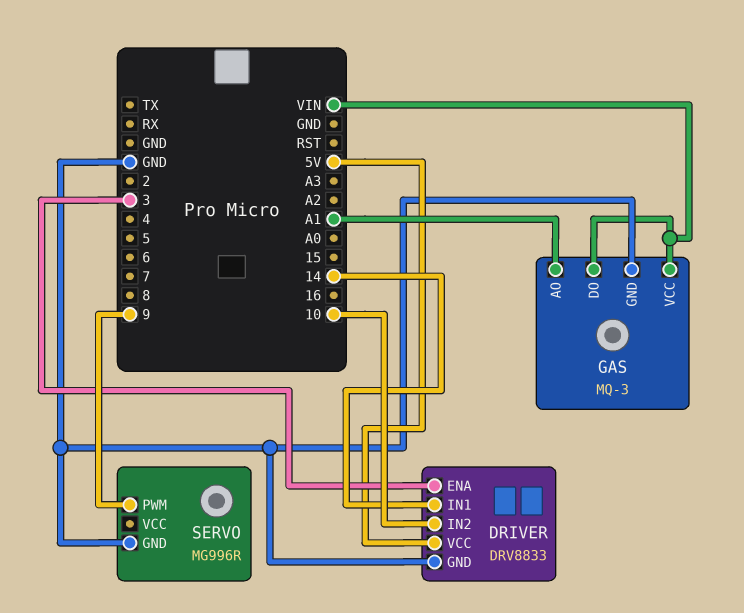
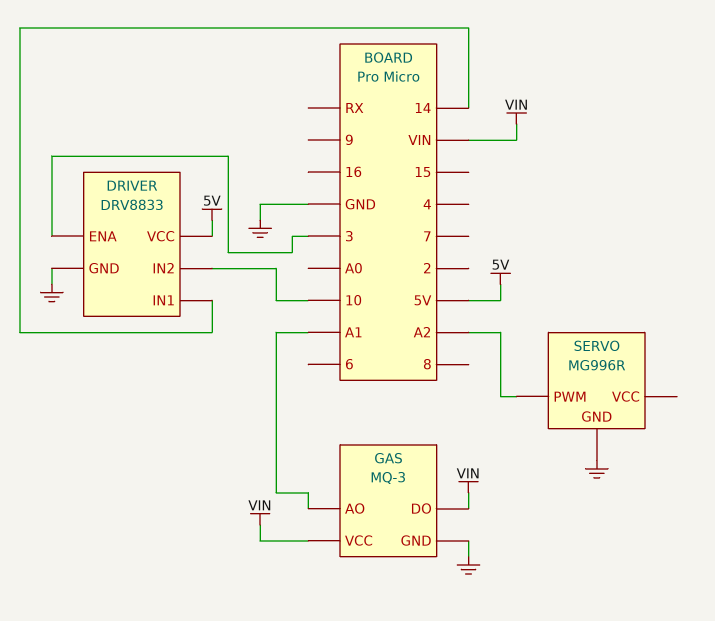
SERVO pin PWM: 9 -> A2

